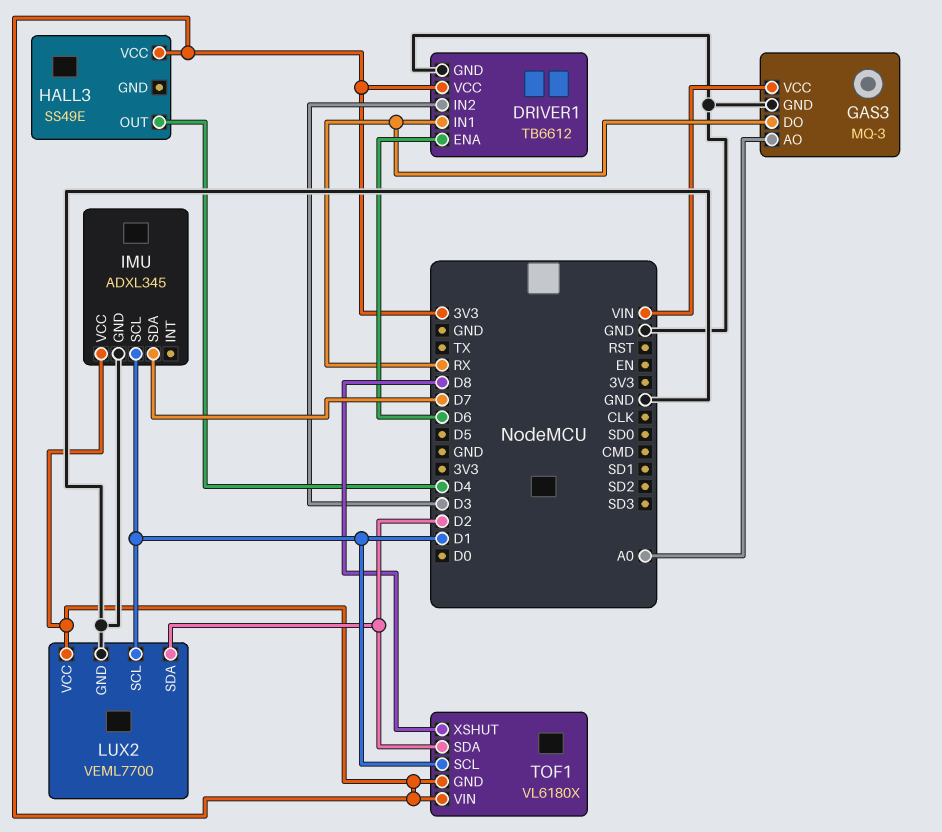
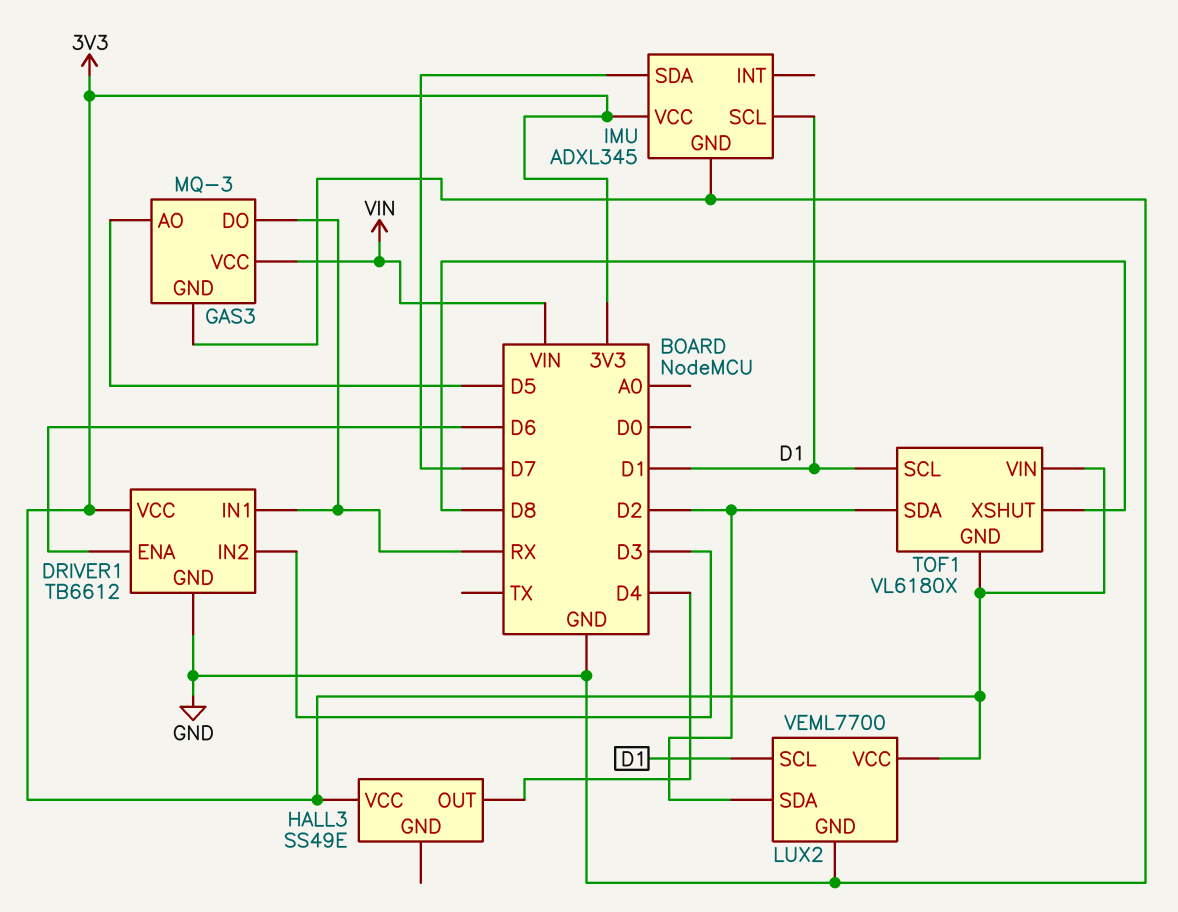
GAS3 pin AO: A0 -> D5

